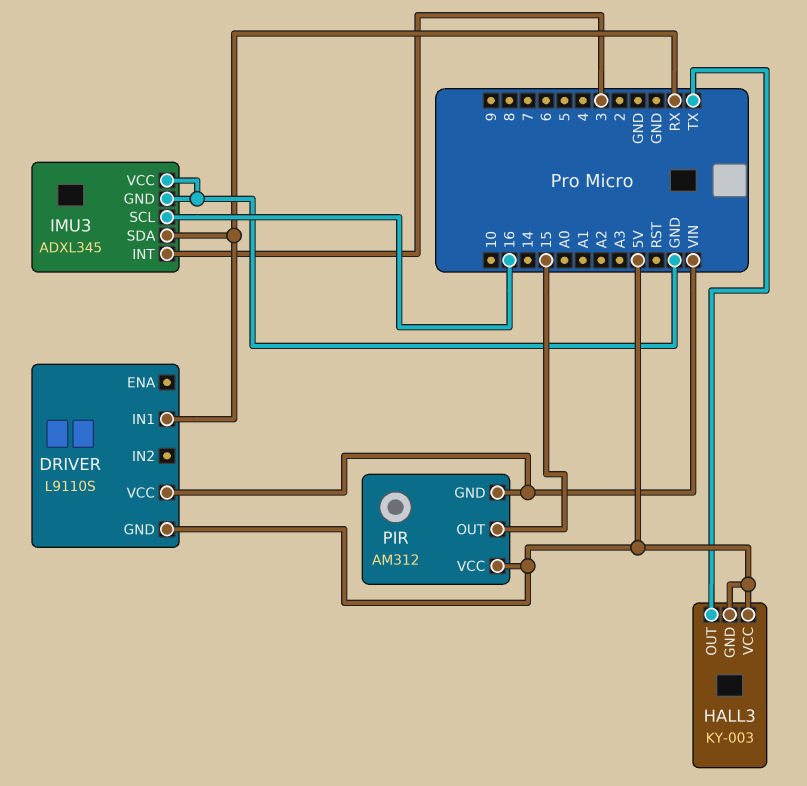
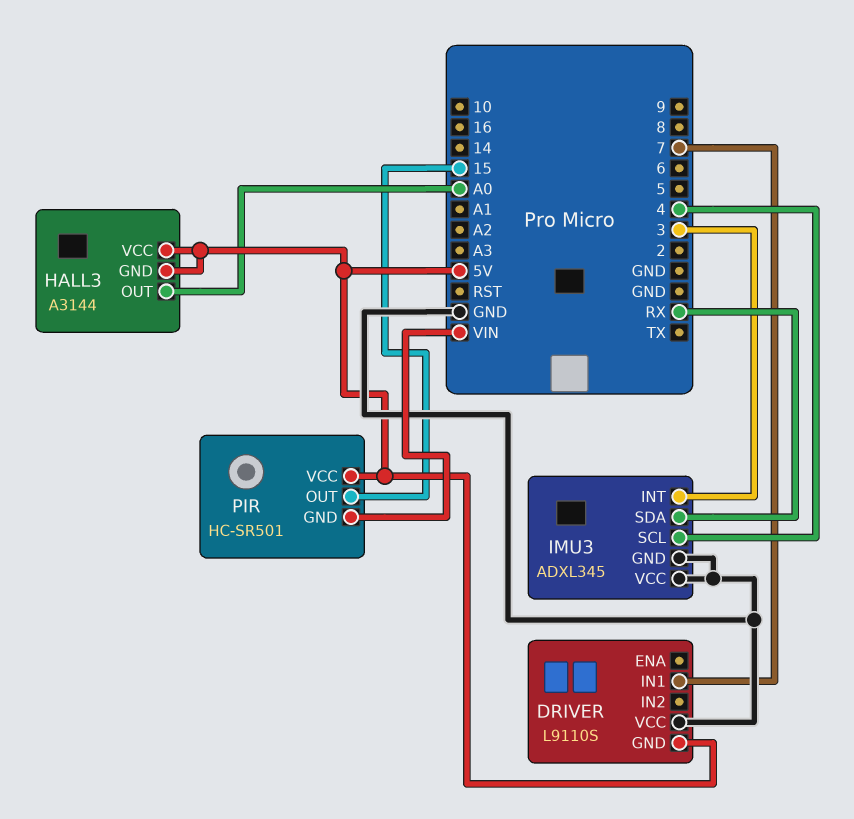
DRIVER pin IN1: RX -> 7
DRIVER pin VCC: VIN -> GND
HALL3: KY-003 -> A3144
HALL3 pin OUT: TX -> A0
IMU3 pin SCL: 16 -> 4
PIR: AM312 -> HC-SR501

